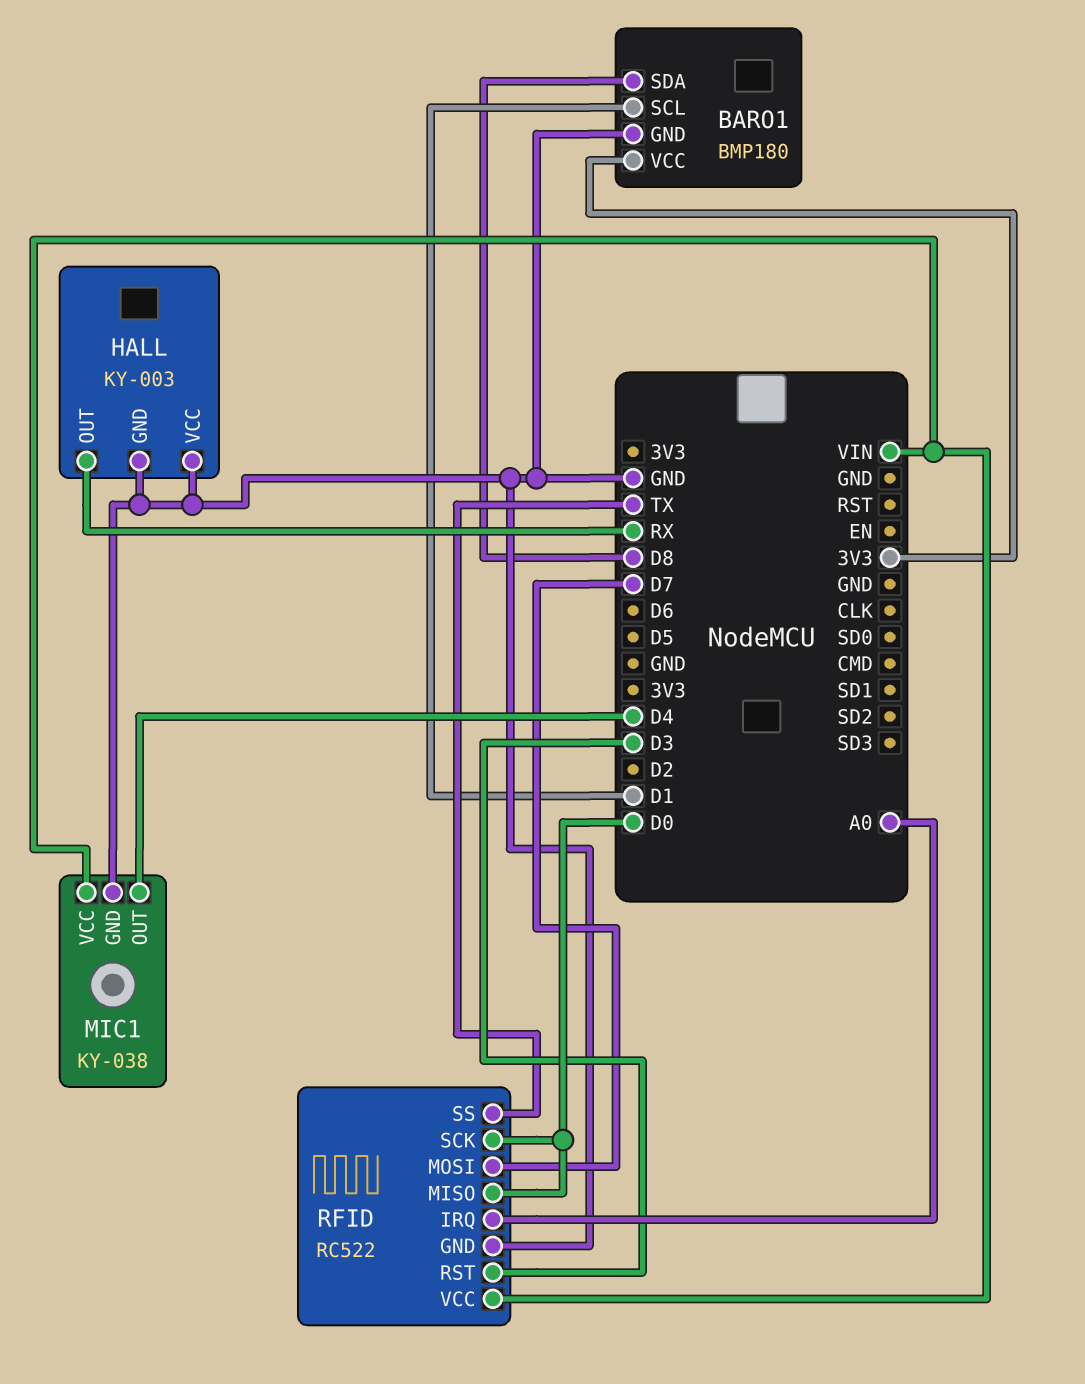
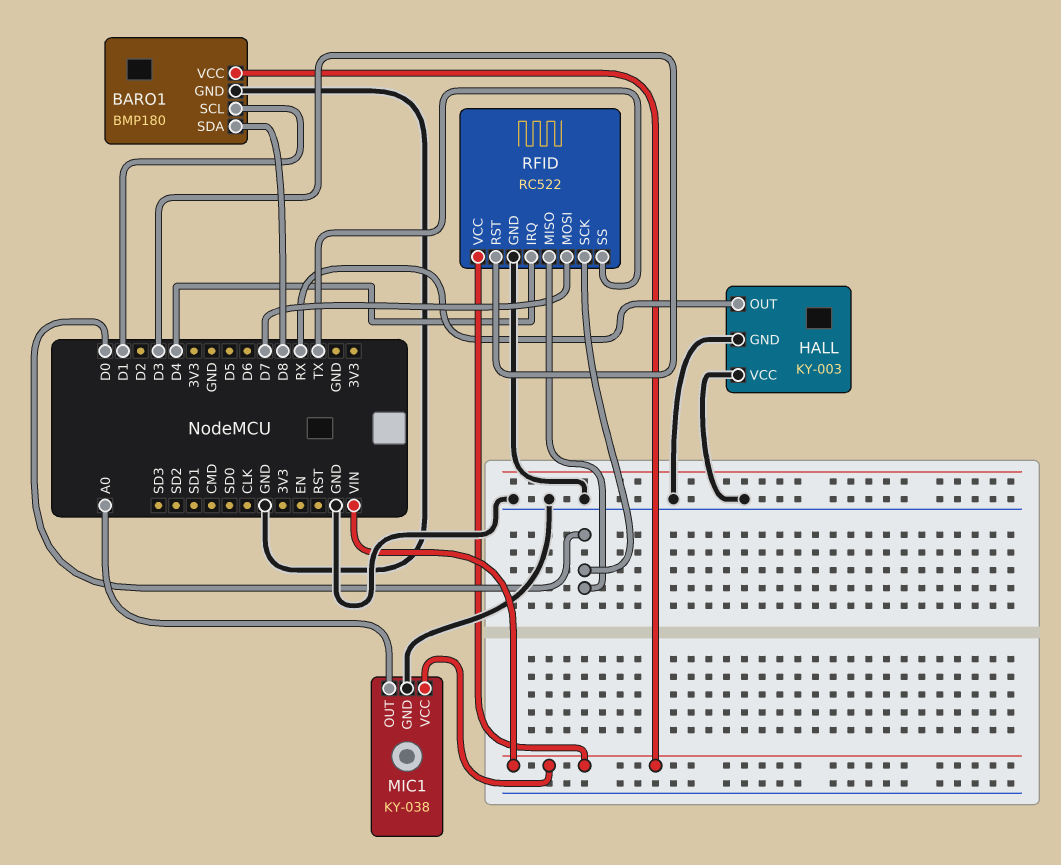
BARO1 pin VCC: 3V3 -> VIN
MIC1 pin OUT: D4 -> A0
RFID pin IRQ: A0 -> D4

